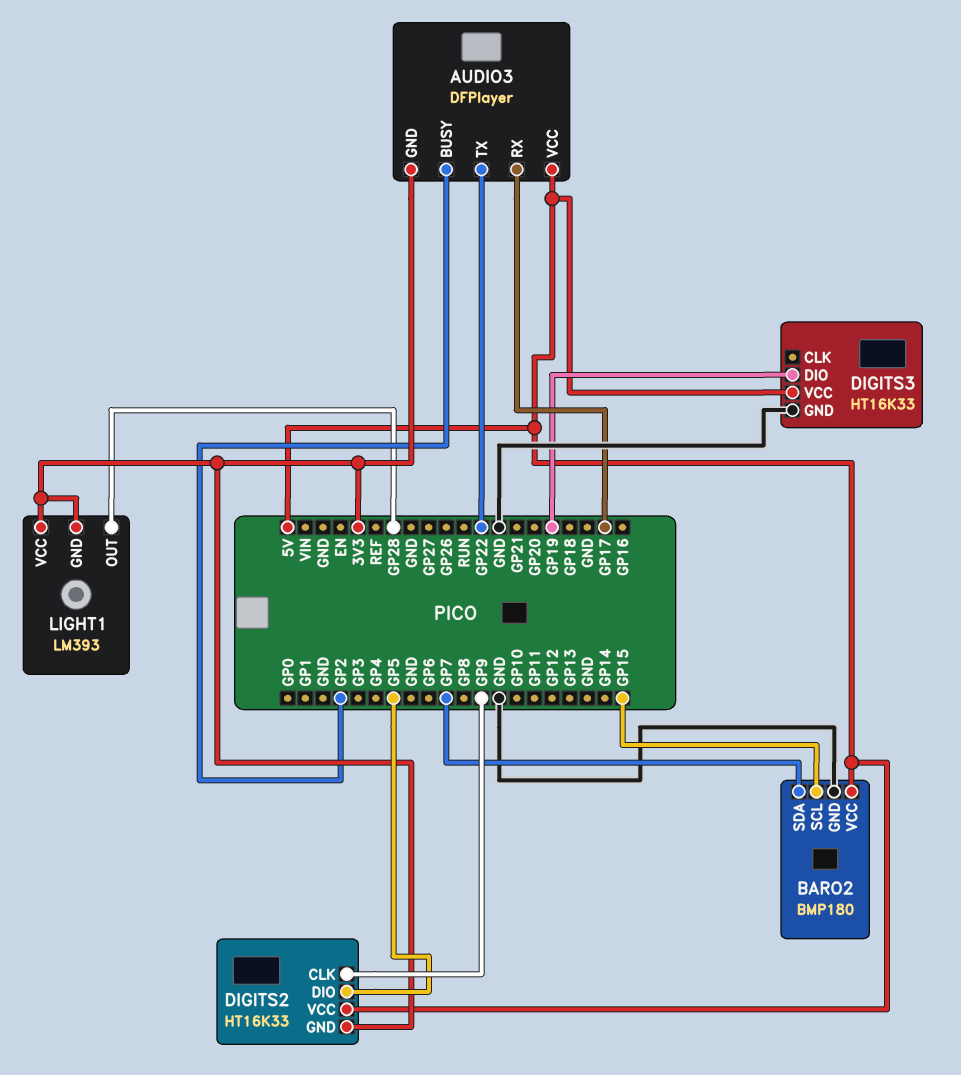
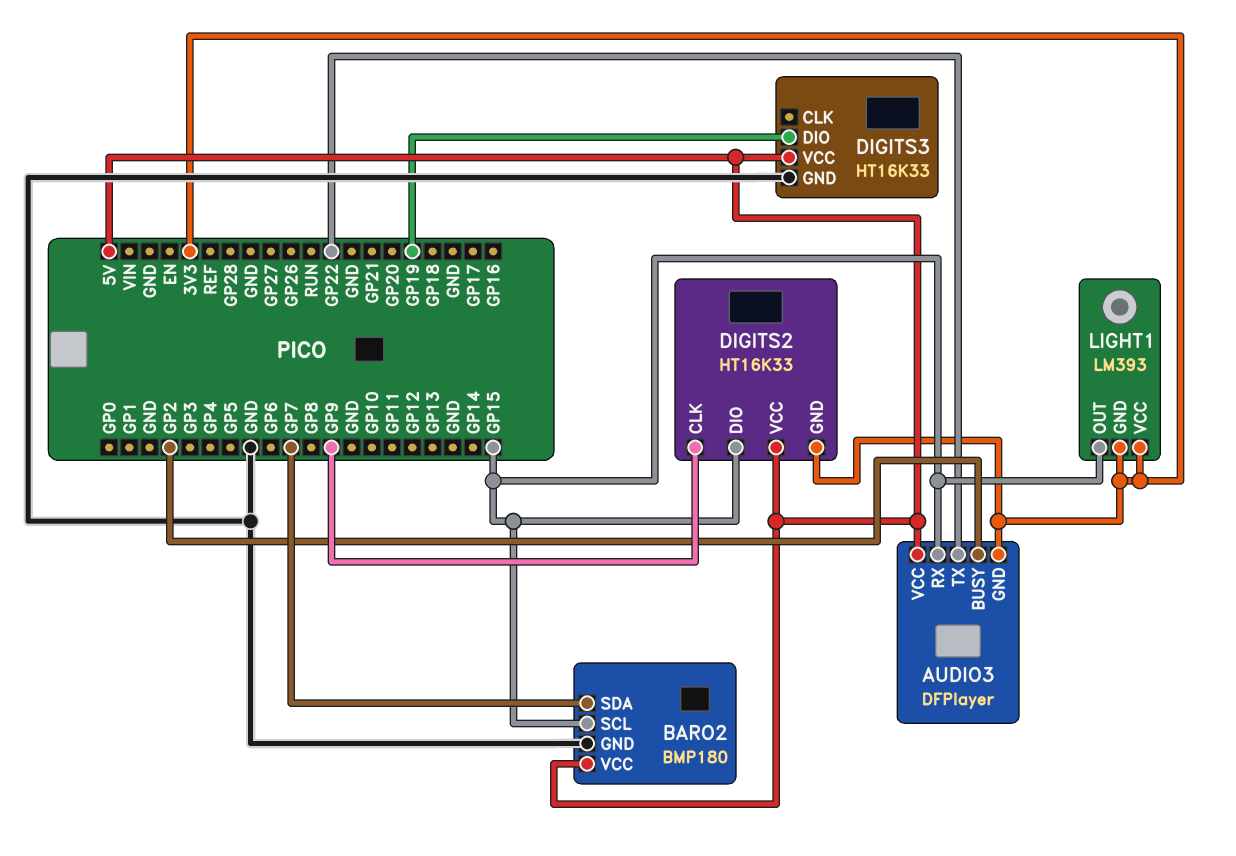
AUDIO3 pin RX: GP17 -> GP15
DIGITS2 pin DIO: GP5 -> GP15
LIGHT1 pin OUT: GP28 -> GP15

